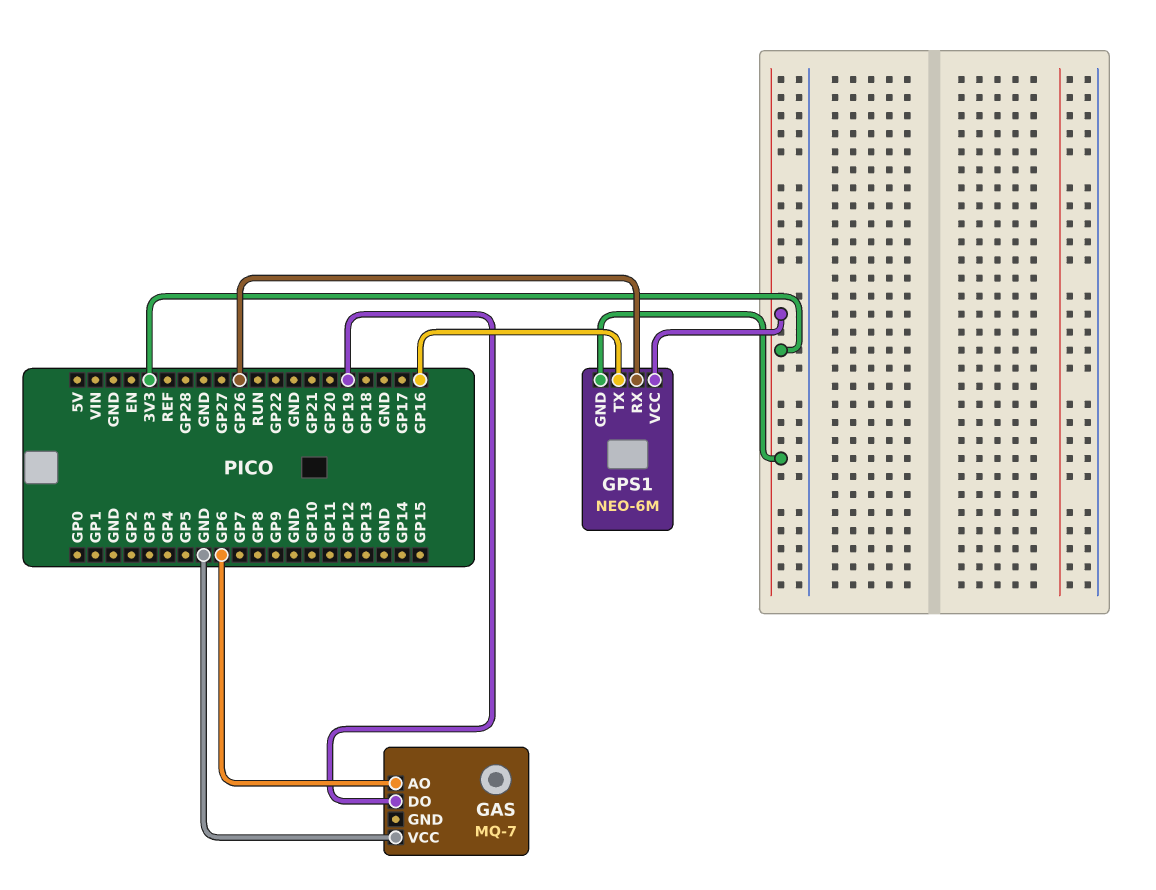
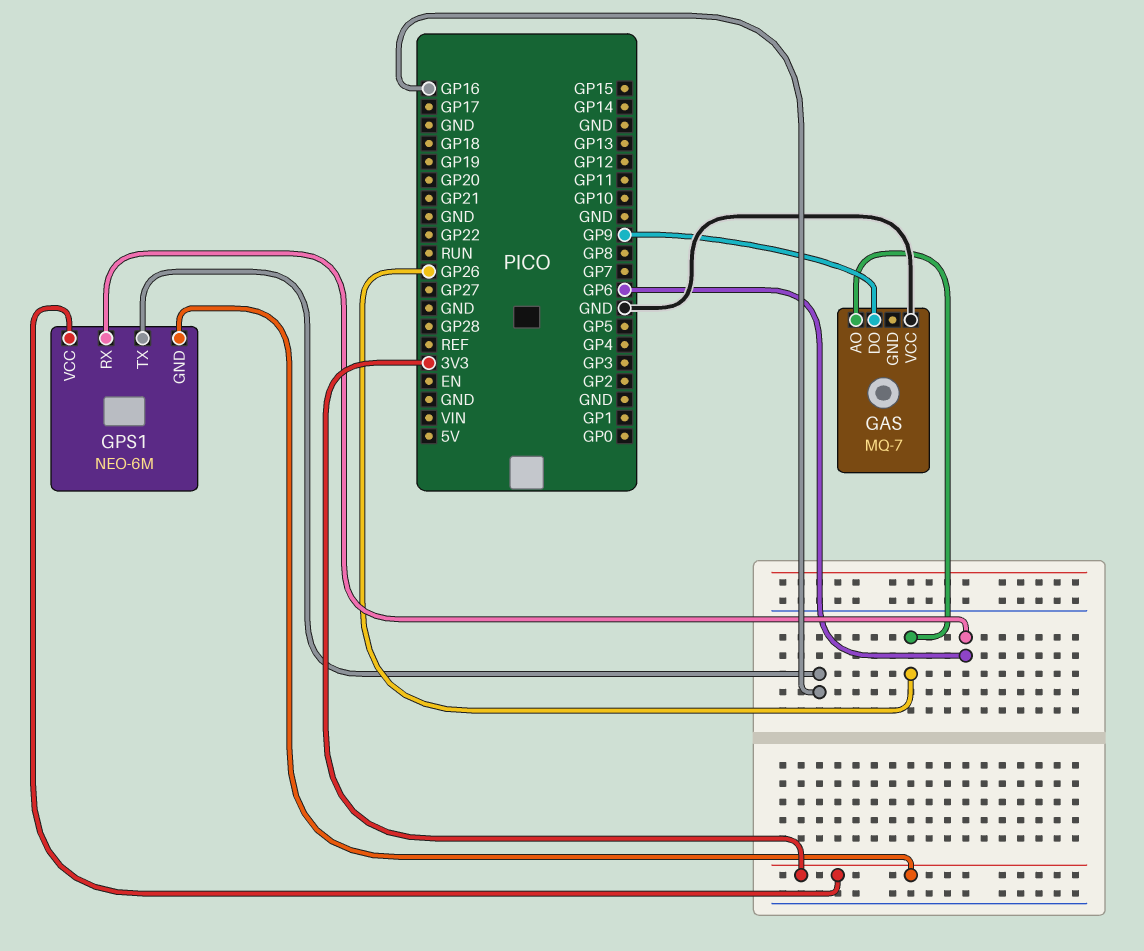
GAS pin AO: GP6 -> GP26
GAS pin DO: GP19 -> GP9
GPS1 pin RX: GP26 -> GP6

